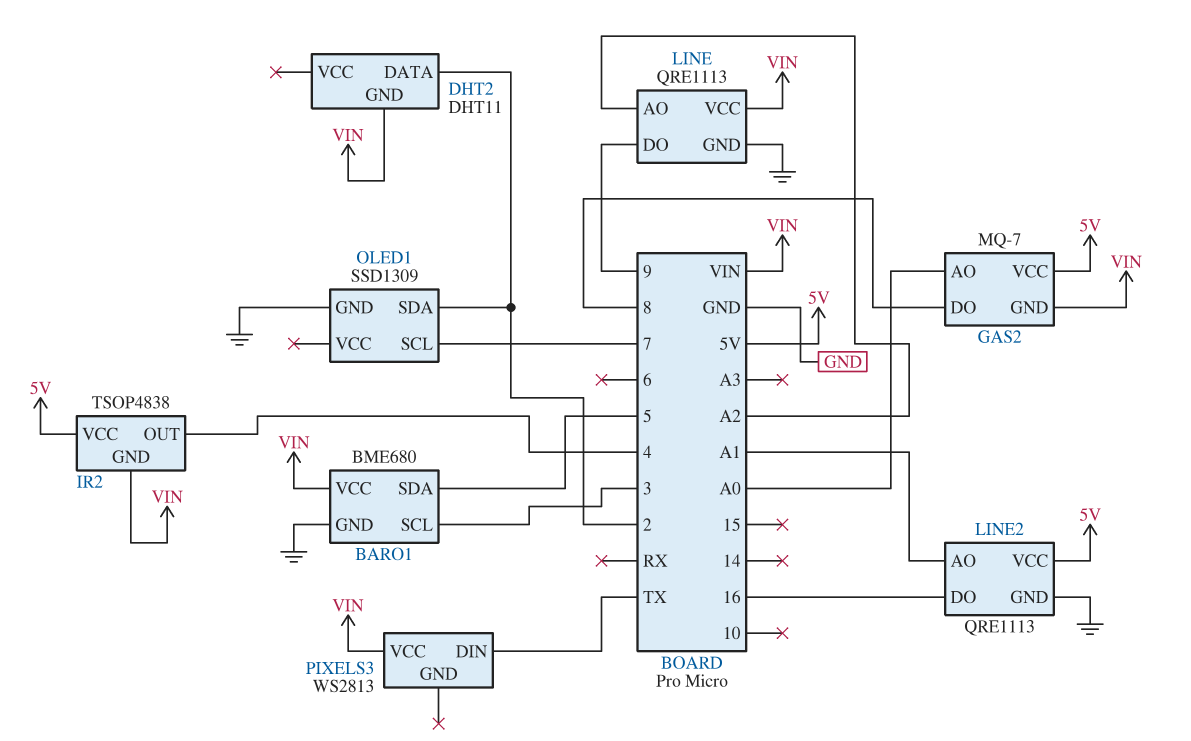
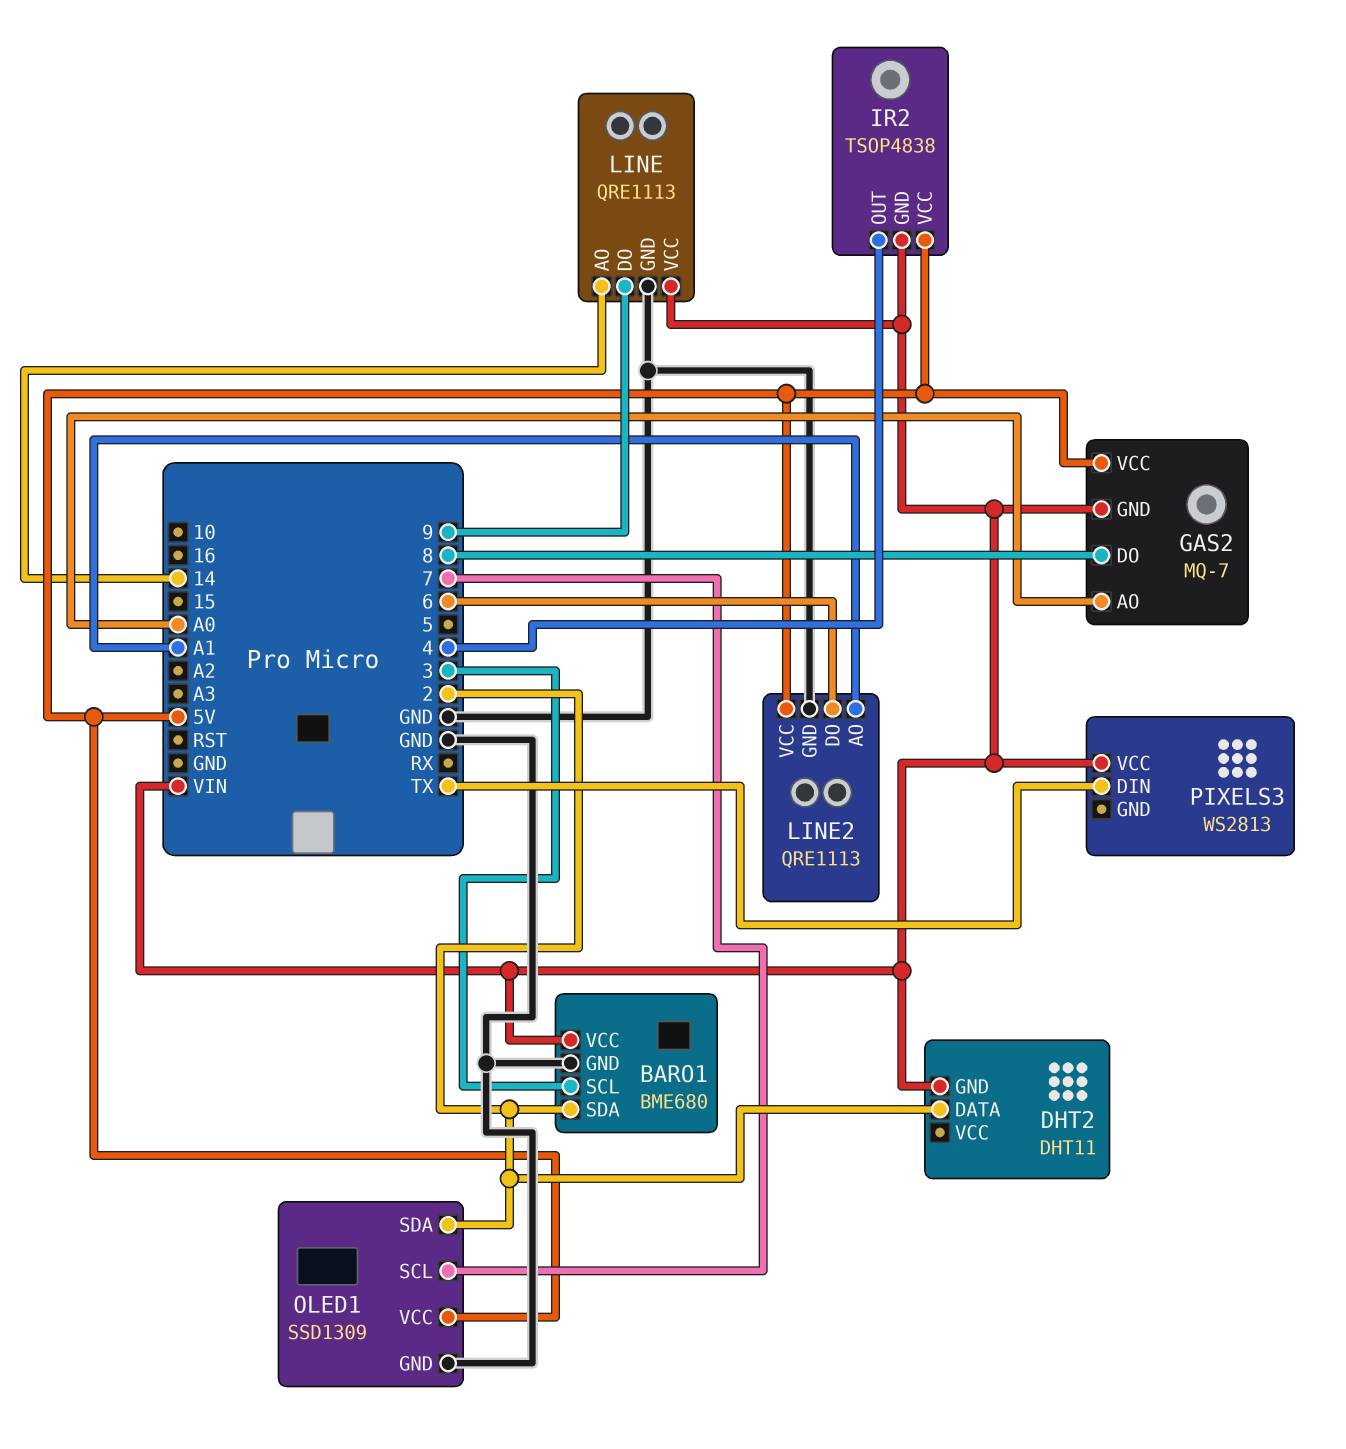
BARO1 pin SDA: 5 -> 2
LINE pin AO: A2 -> 14
LINE2 pin DO: 16 -> 6
OLED1 pin VCC: none -> 5V

